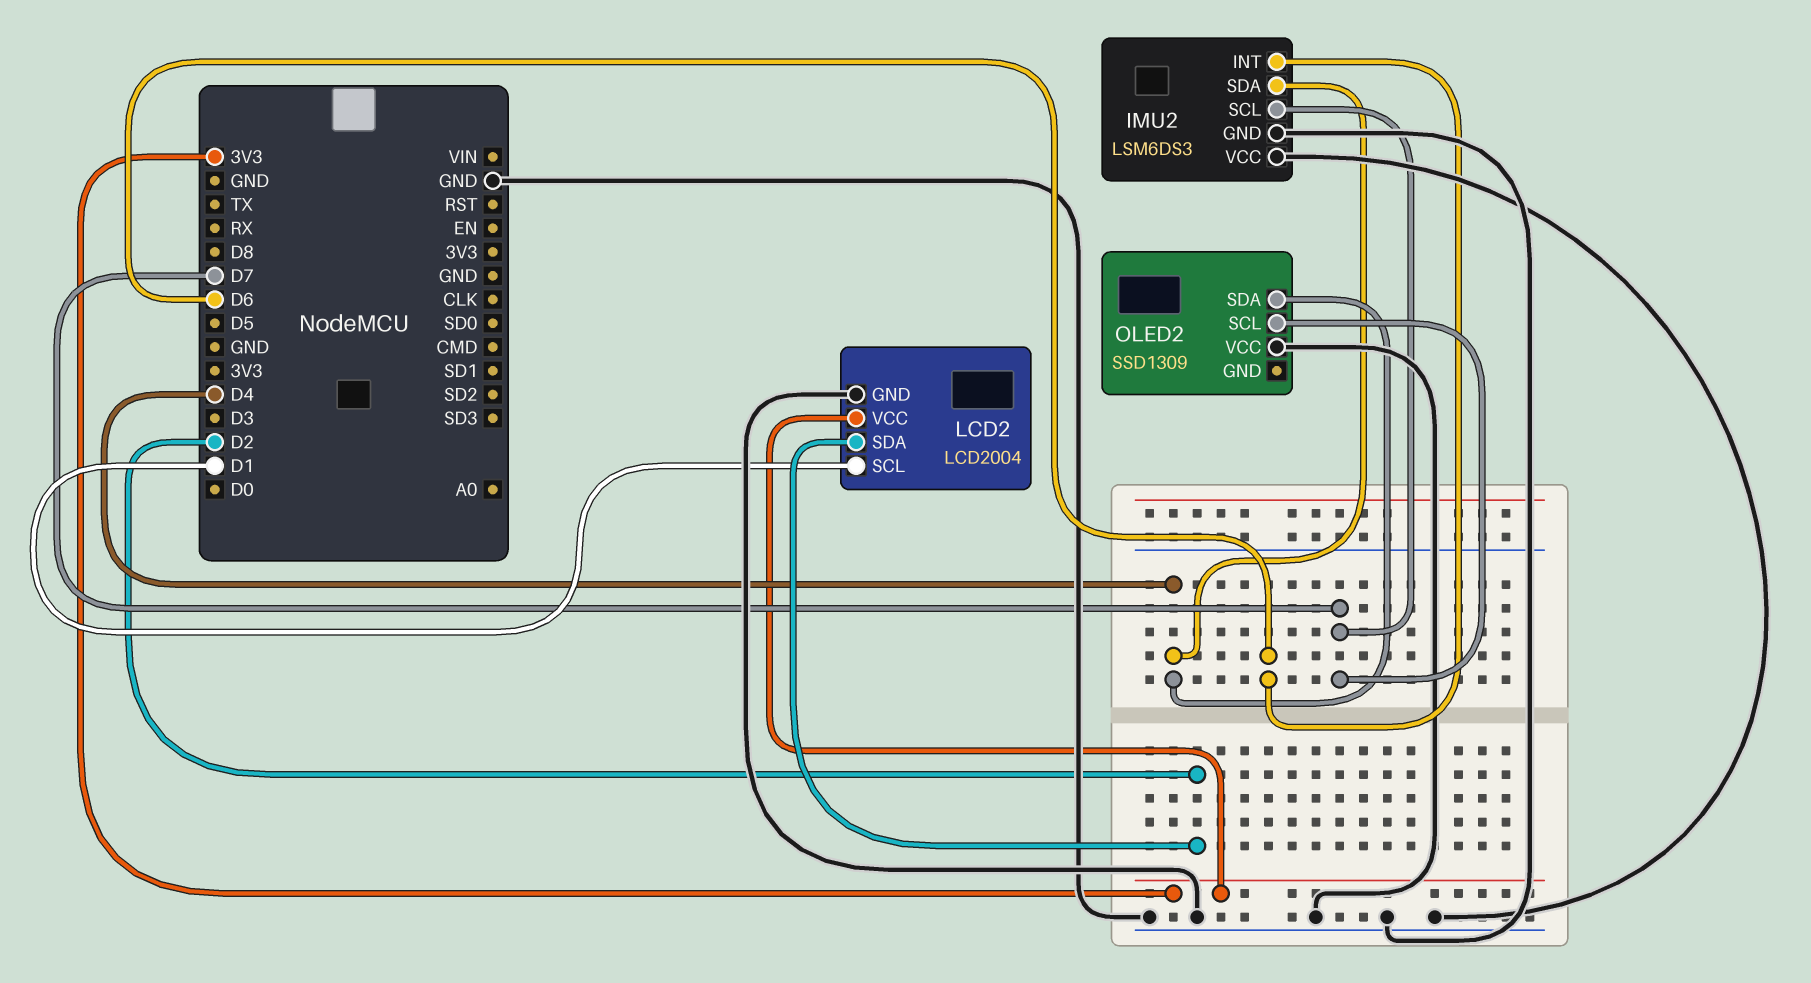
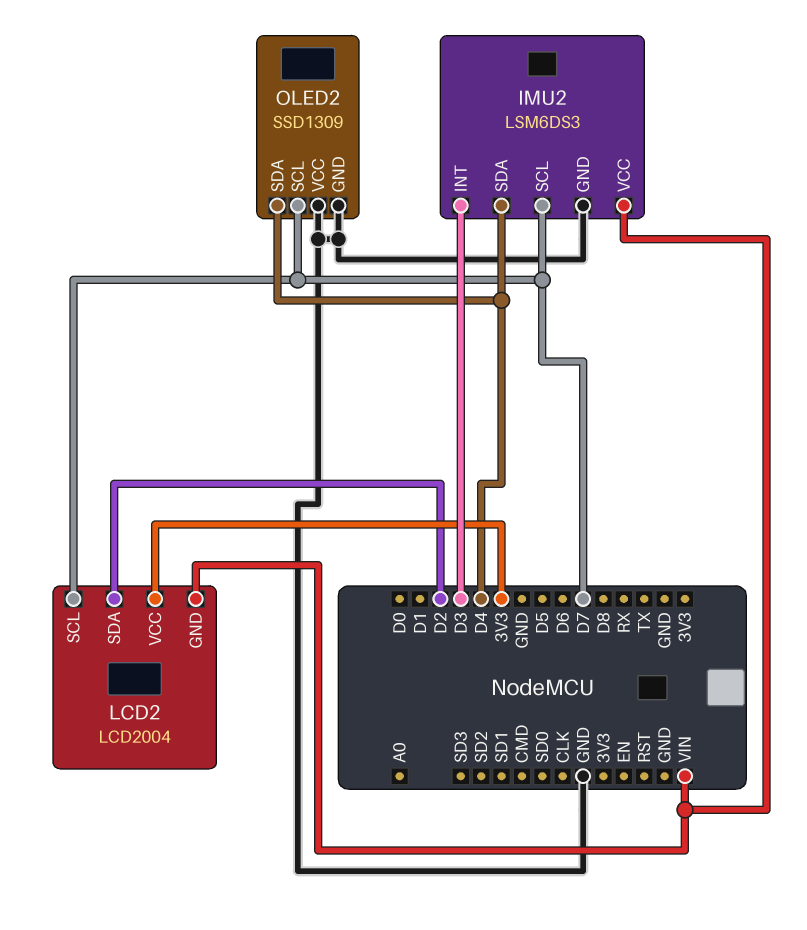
IMU2 pin INT: D6 -> D3
IMU2 pin VCC: GND -> VIN
LCD2 pin GND: GND -> VIN
LCD2 pin SCL: D1 -> D7
OLED2 pin GND: none -> GND

